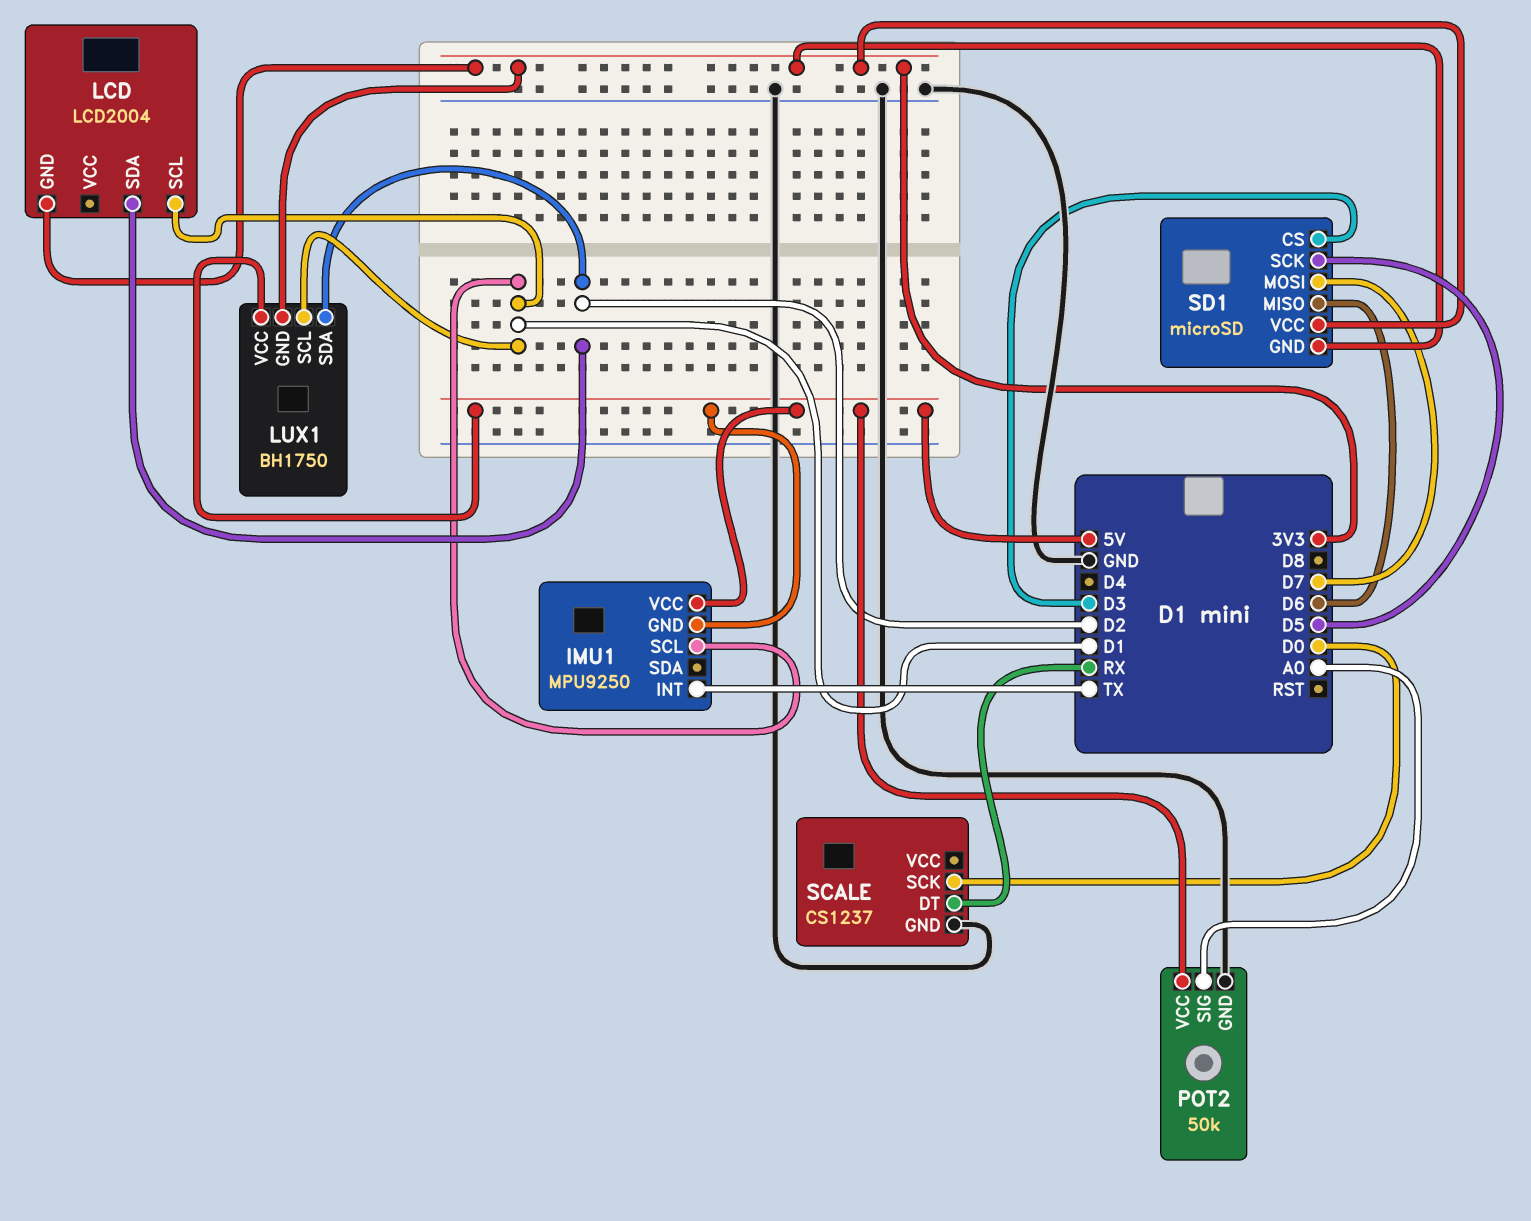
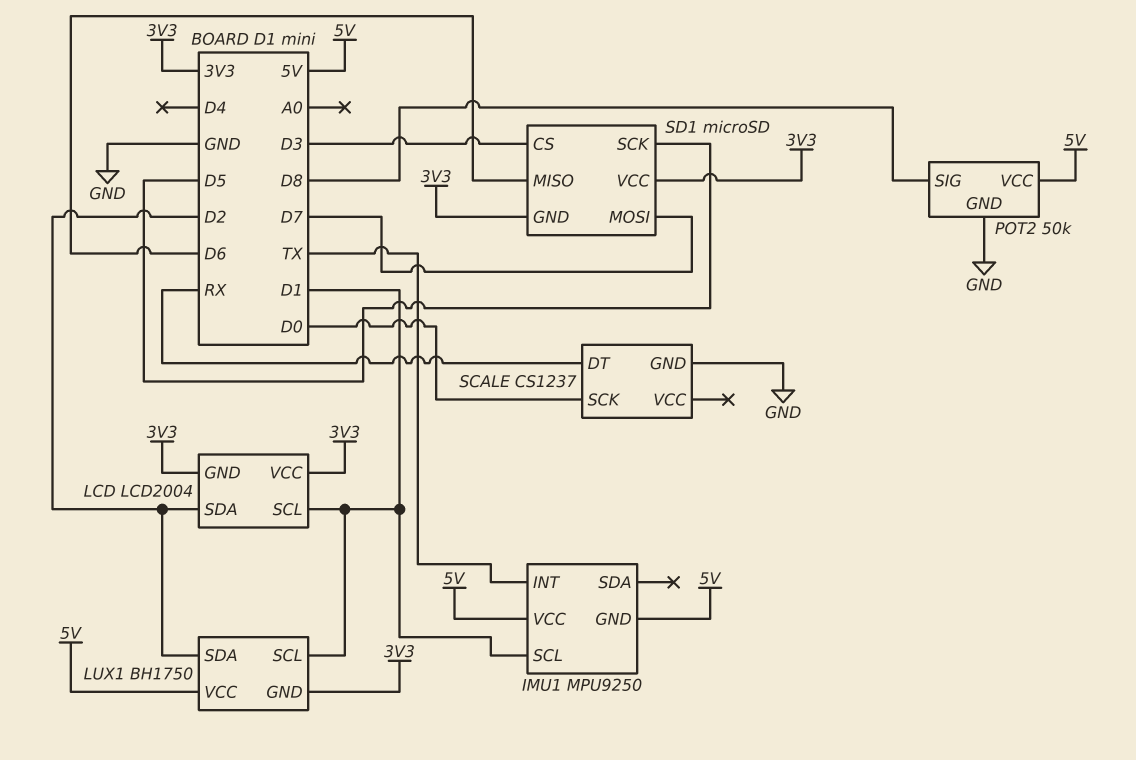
LCD pin VCC: none -> 3V3
POT2 pin SIG: A0 -> D8

